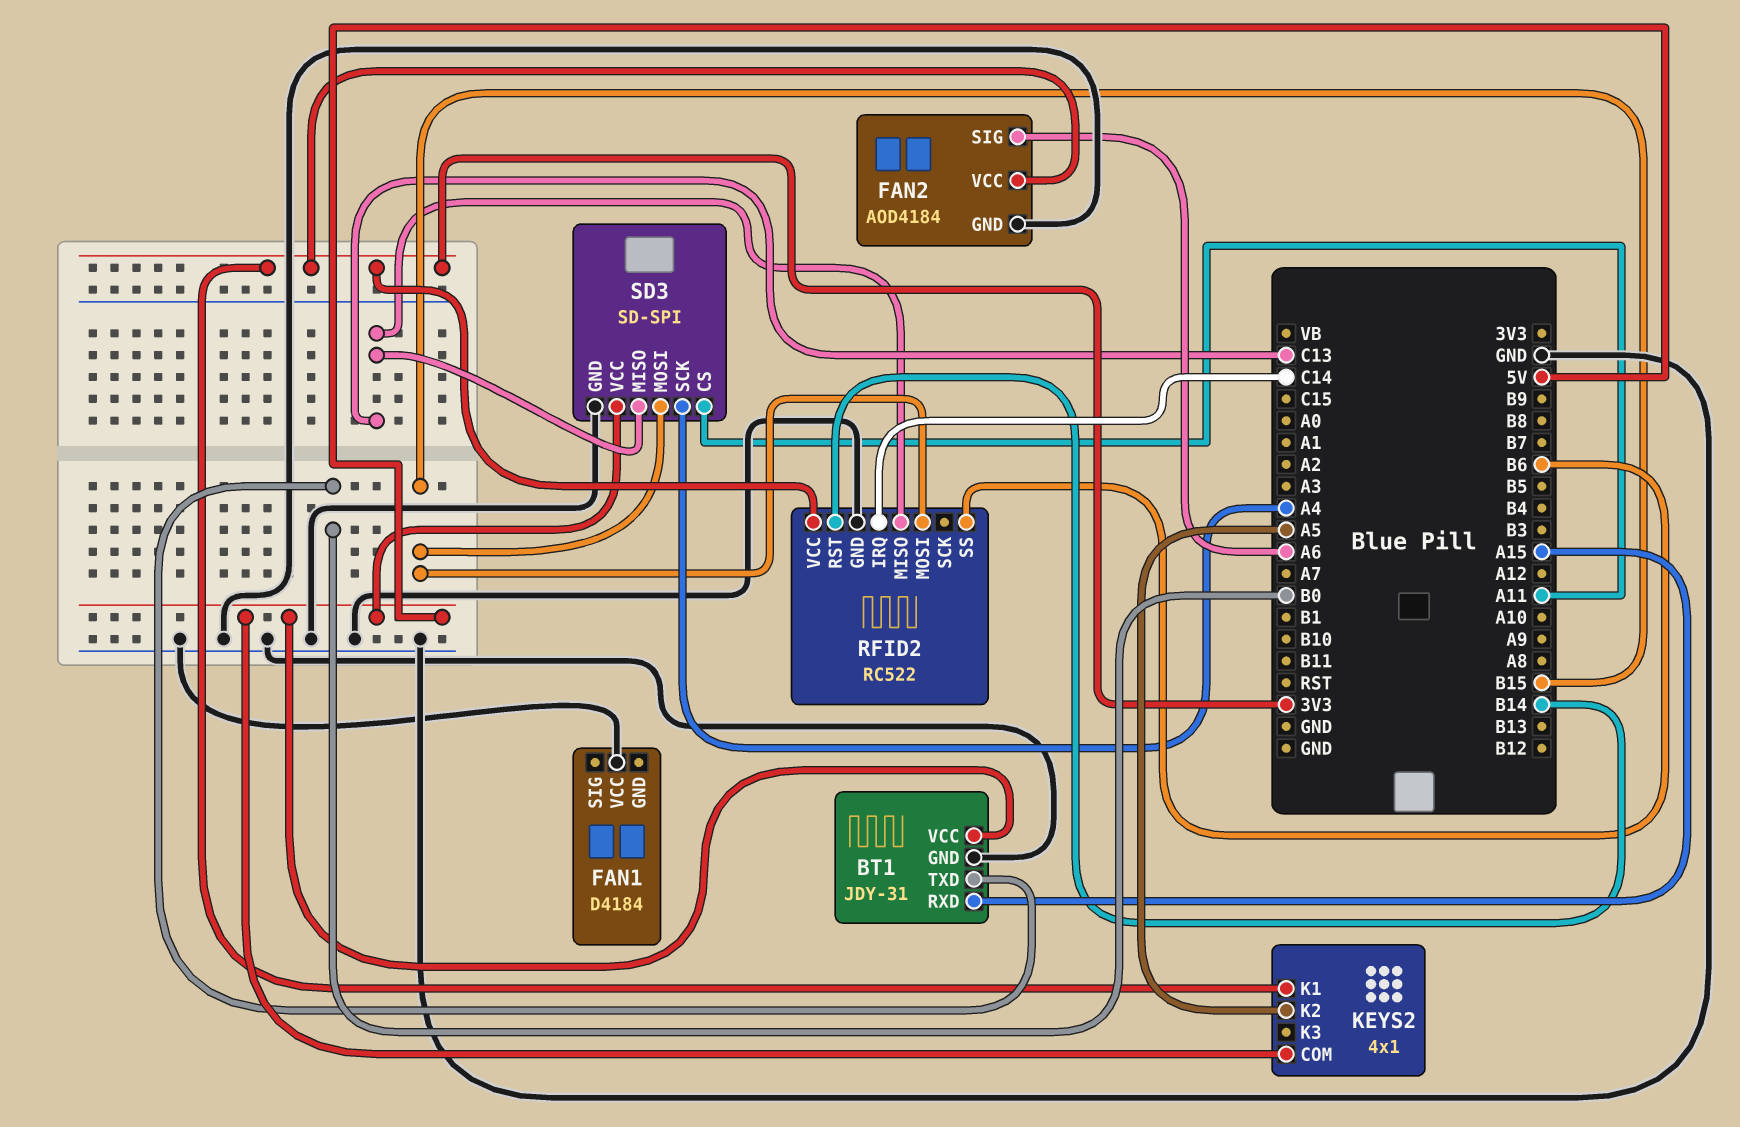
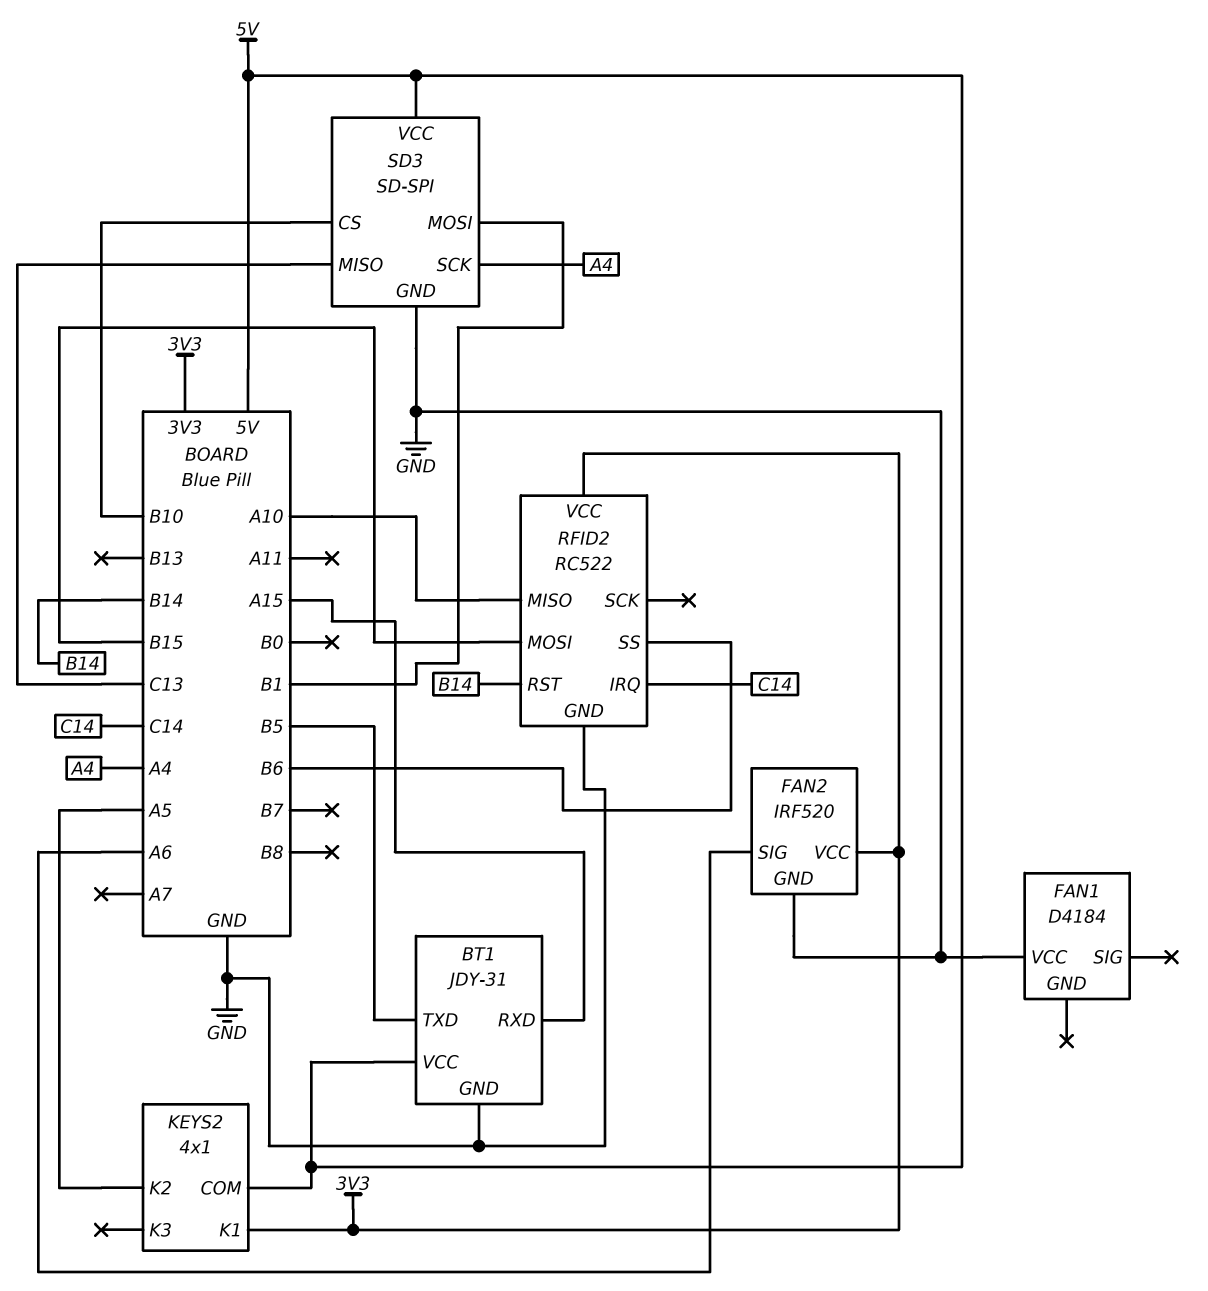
BT1 pin TXD: B0 -> B5
FAN2: AOD4184 -> IRF520
RFID2 pin MISO: C13 -> A10
SD3 pin CS: A11 -> B10
SD3 pin MOSI: B15 -> B1

